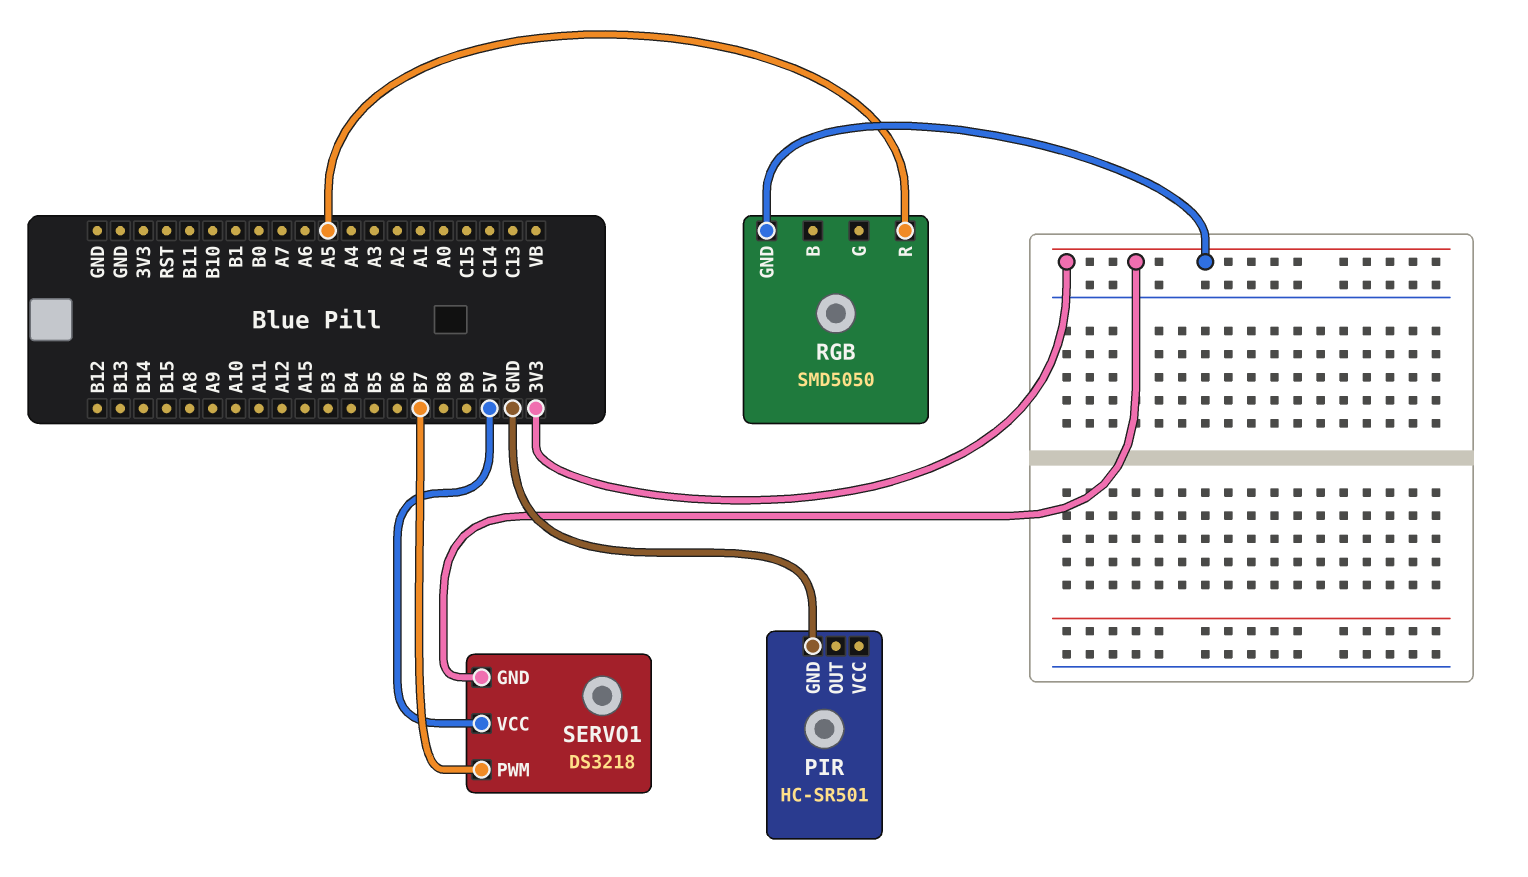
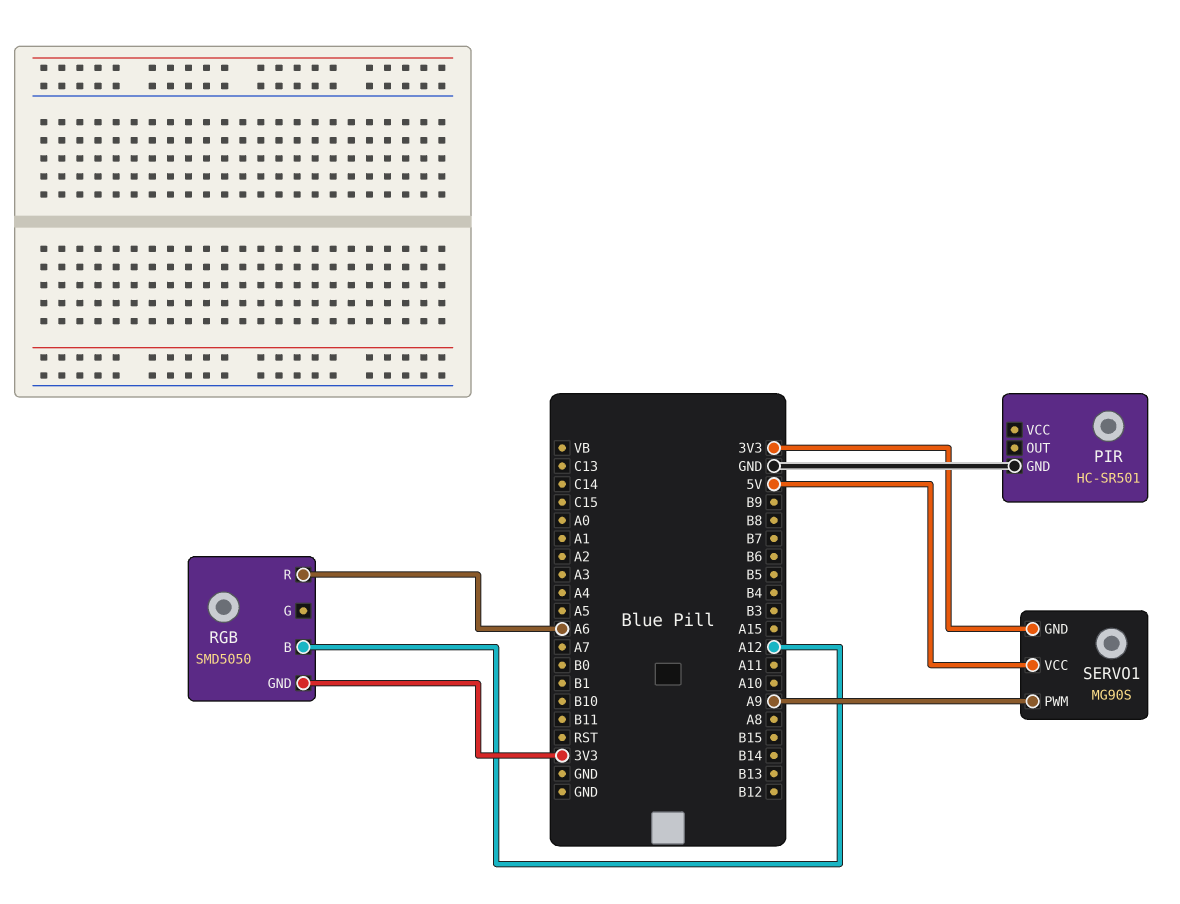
RGB pin B: none -> A12
RGB pin R: A5 -> A6
SERVO1: DS3218 -> MG90S
SERVO1 pin PWM: B7 -> A9

